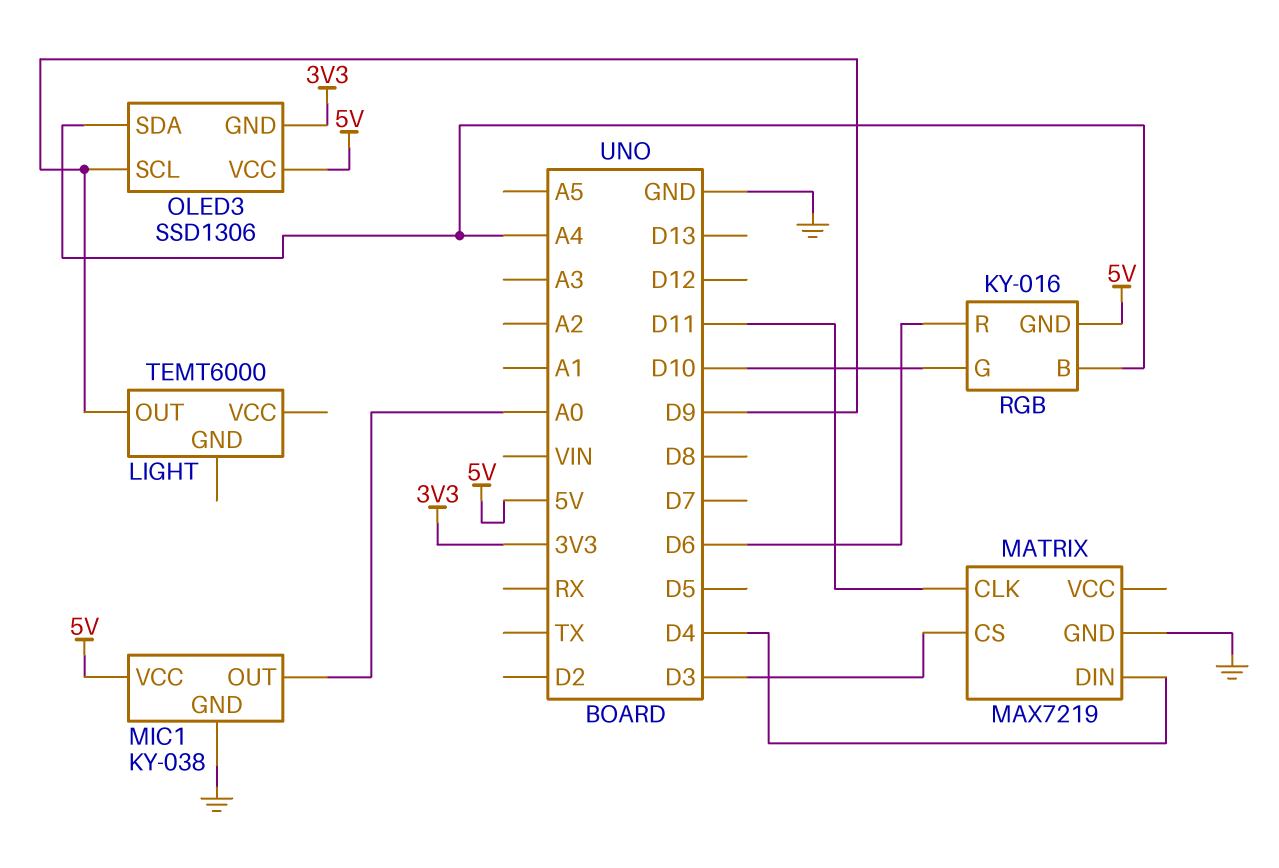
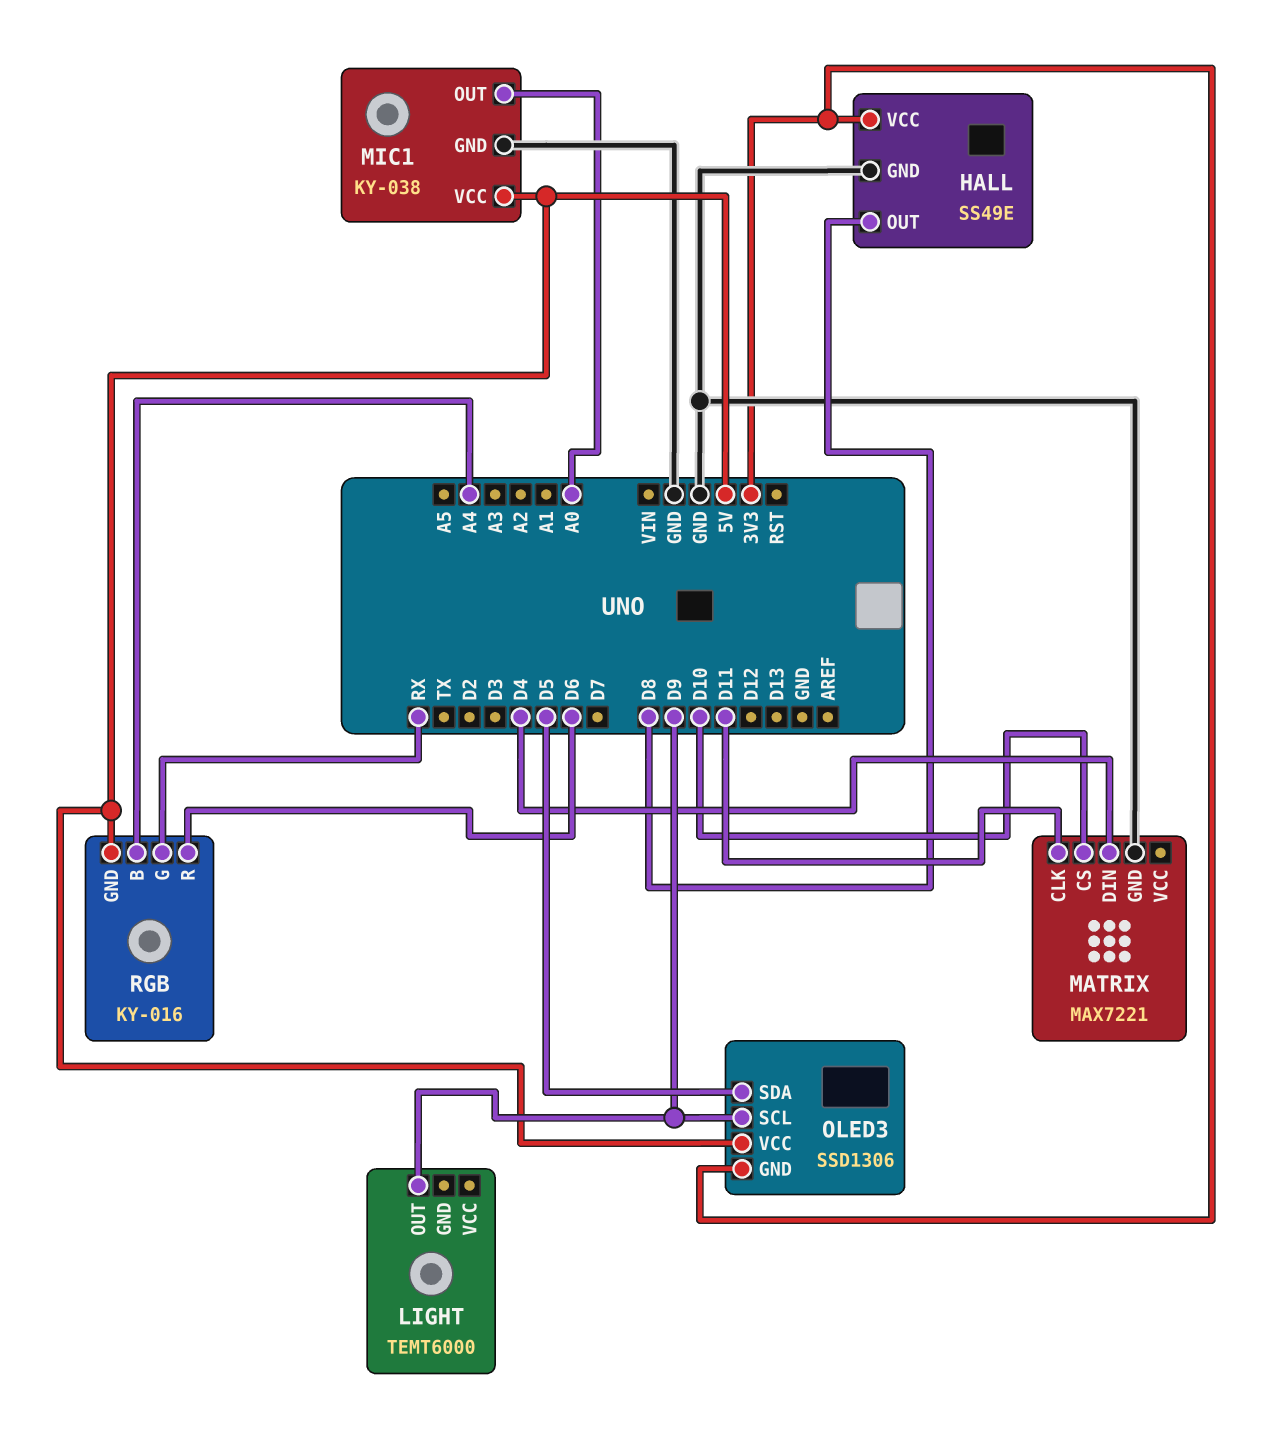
HALL: none -> SS49E
HALL pin GND: none -> GND
HALL pin OUT: none -> D8
HALL pin VCC: none -> 3V3
MATRIX: MAX7219 -> MAX7221
MATRIX pin CS: D3 -> D10
OLED3 pin SDA: A4 -> D5
RGB pin G: D10 -> RX

